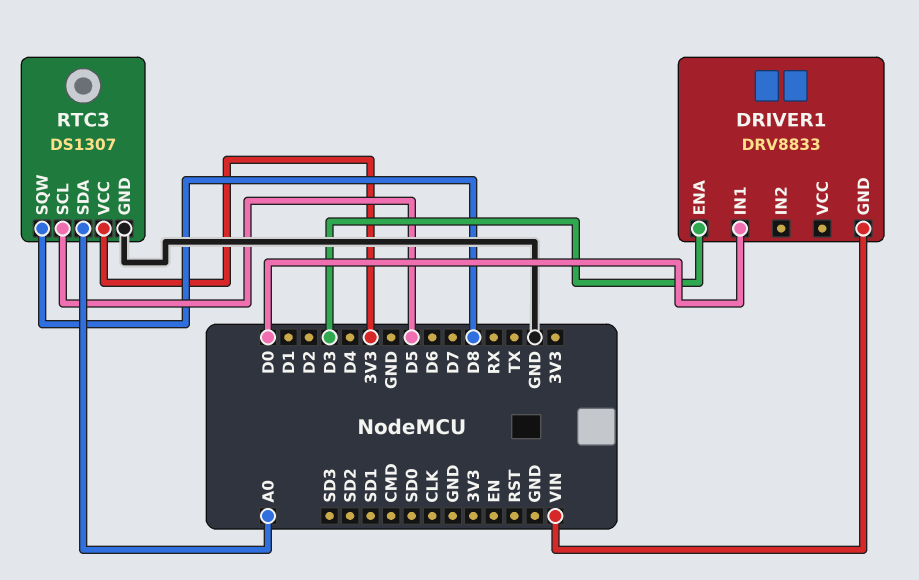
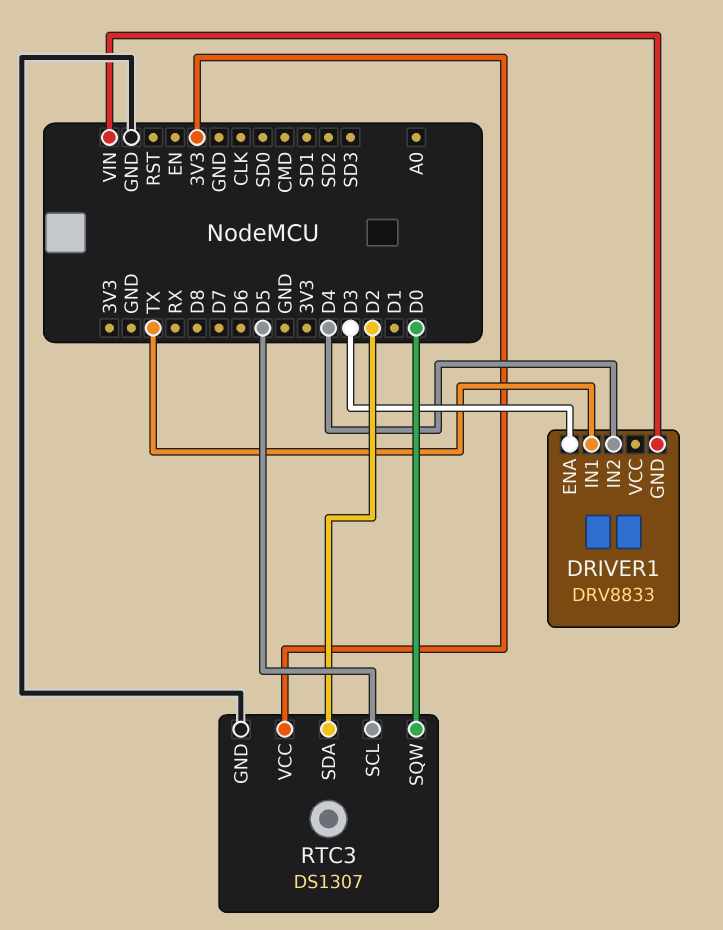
DRIVER1 pin IN1: D0 -> TX
DRIVER1 pin IN2: none -> D4
RTC3 pin SDA: A0 -> D2
RTC3 pin SQW: D8 -> D0

